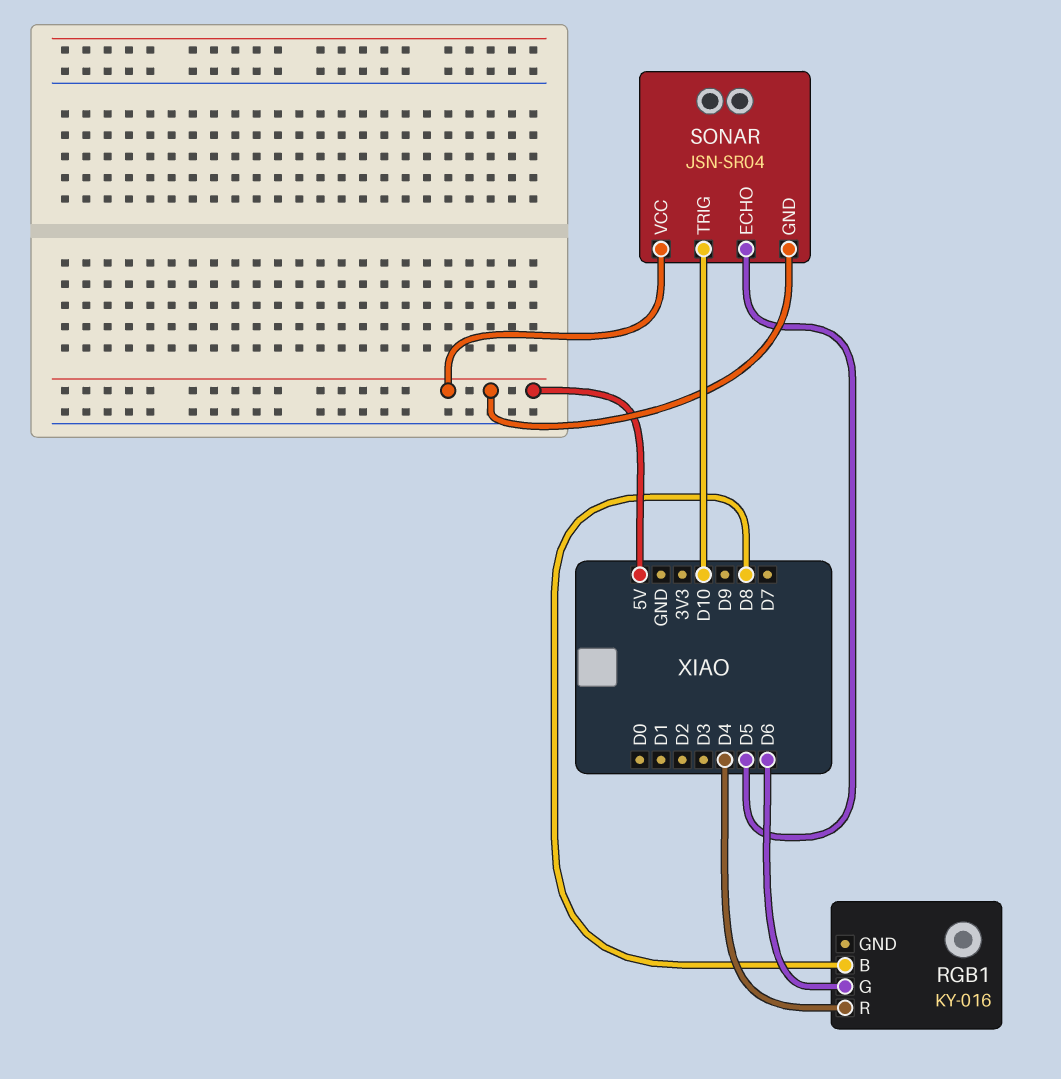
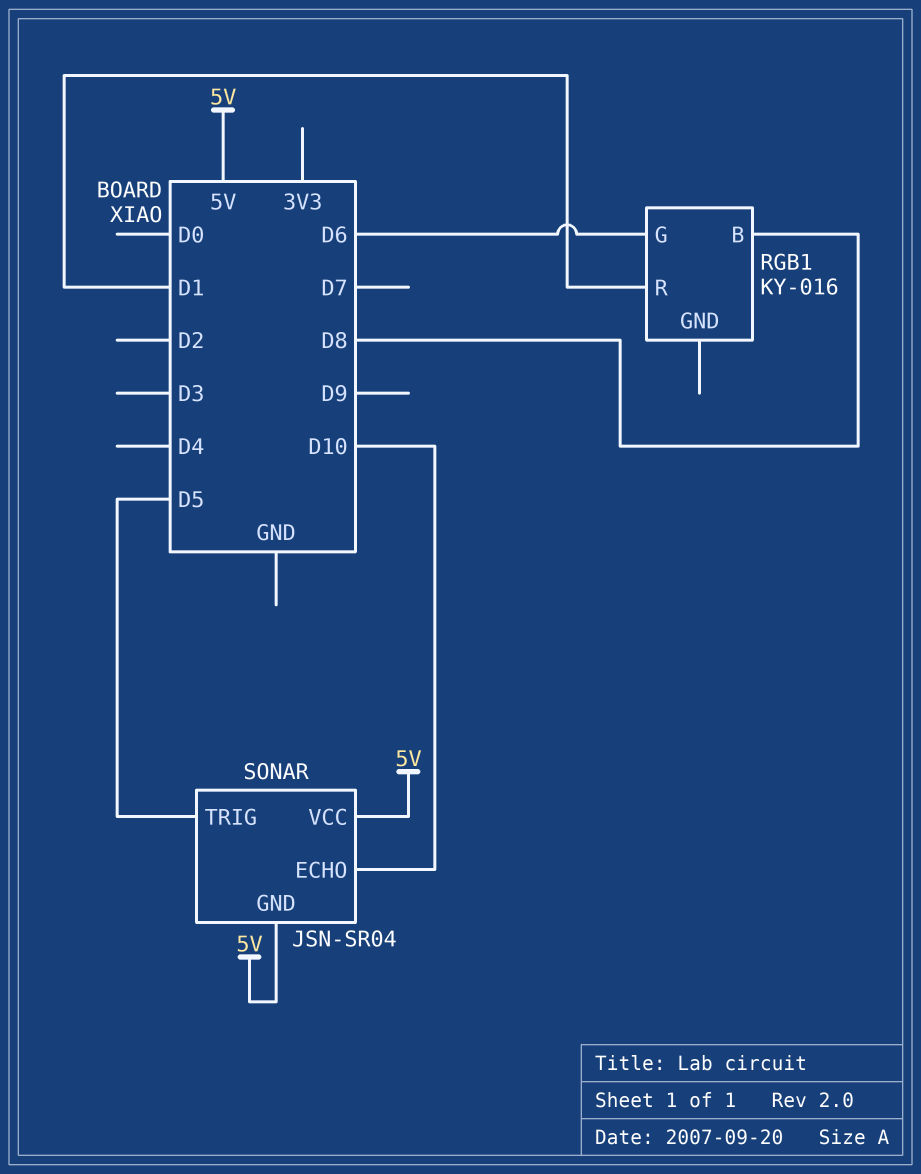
RGB1 pin R: D4 -> D1
SONAR pin ECHO: D5 -> D10
SONAR pin TRIG: D10 -> D5

